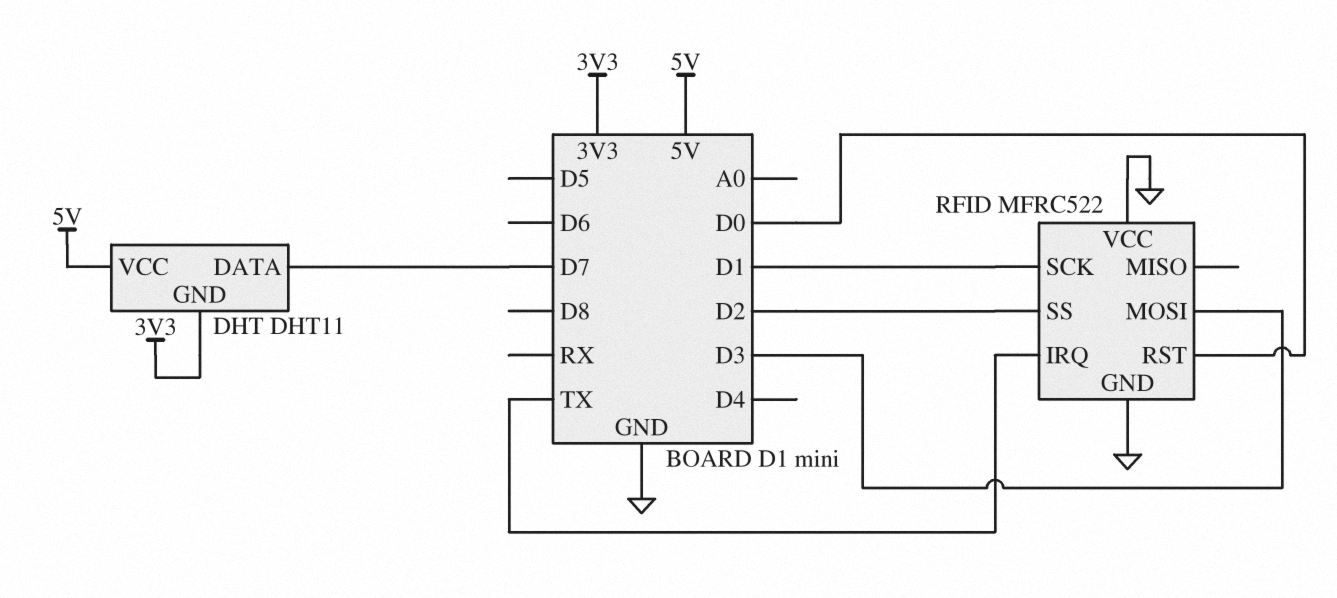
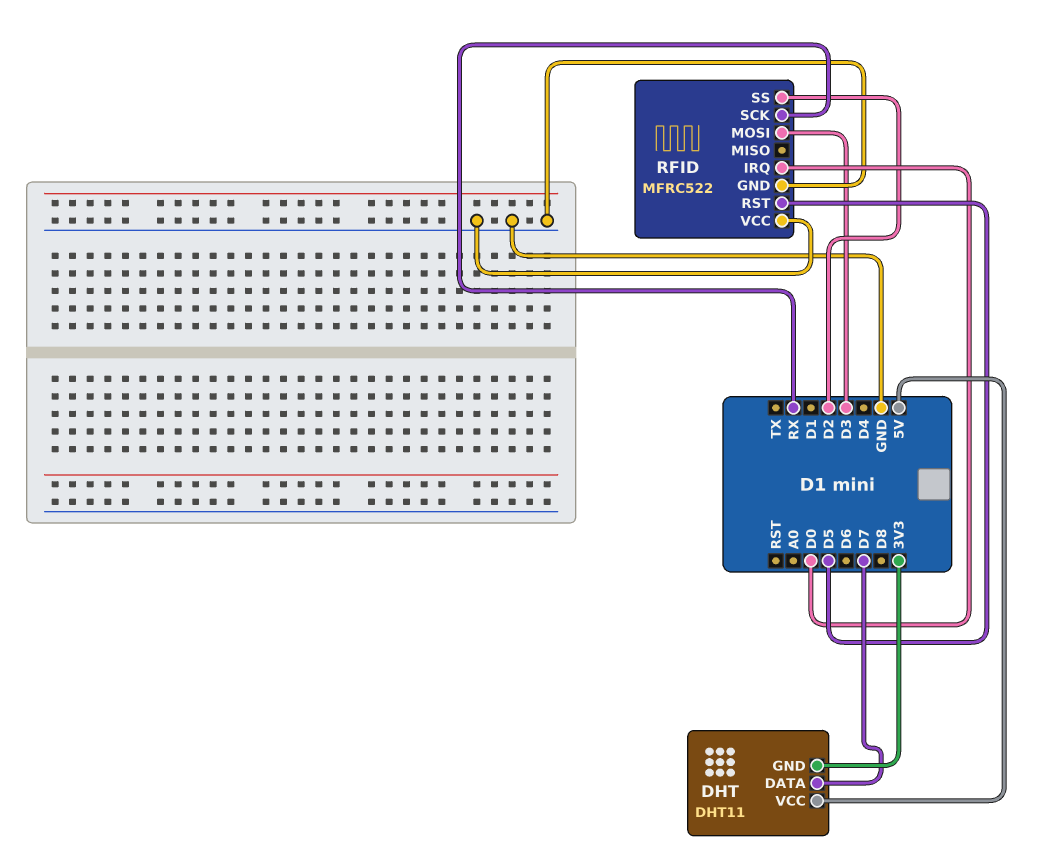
RFID pin IRQ: TX -> D0
RFID pin RST: D0 -> D5
RFID pin SCK: D1 -> RX

